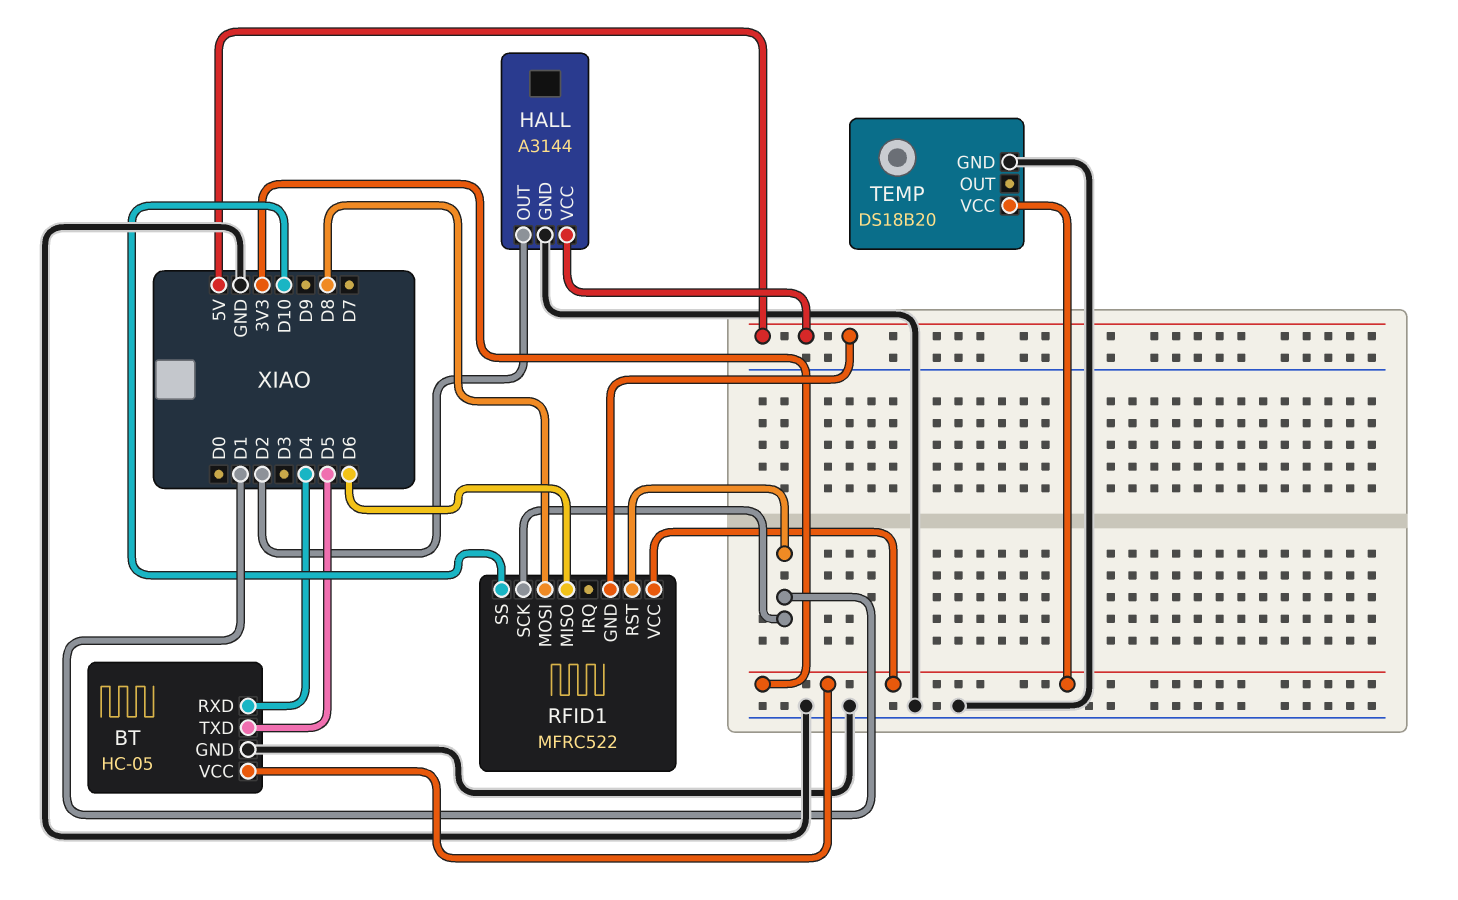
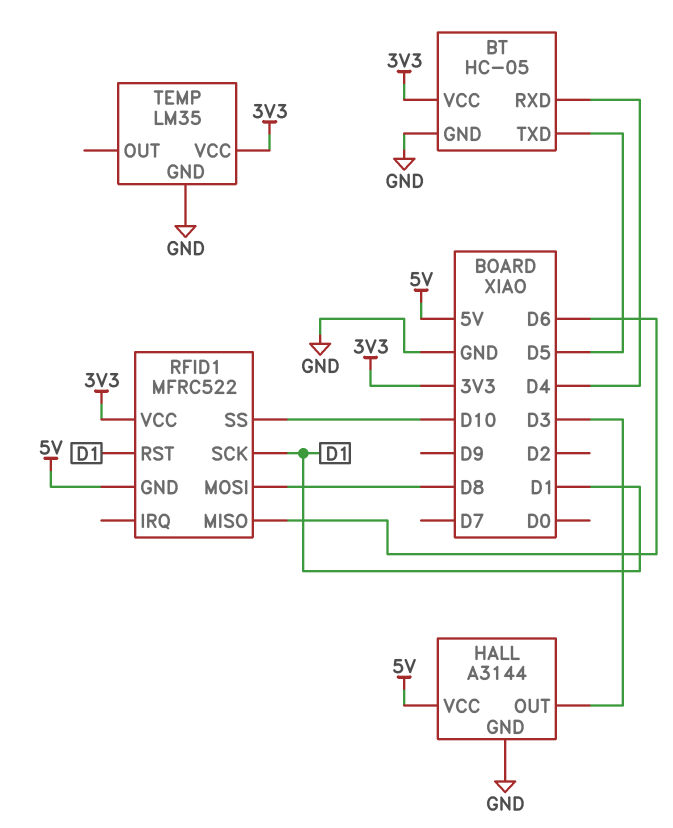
HALL pin OUT: D2 -> D3
TEMP: DS18B20 -> LM35

